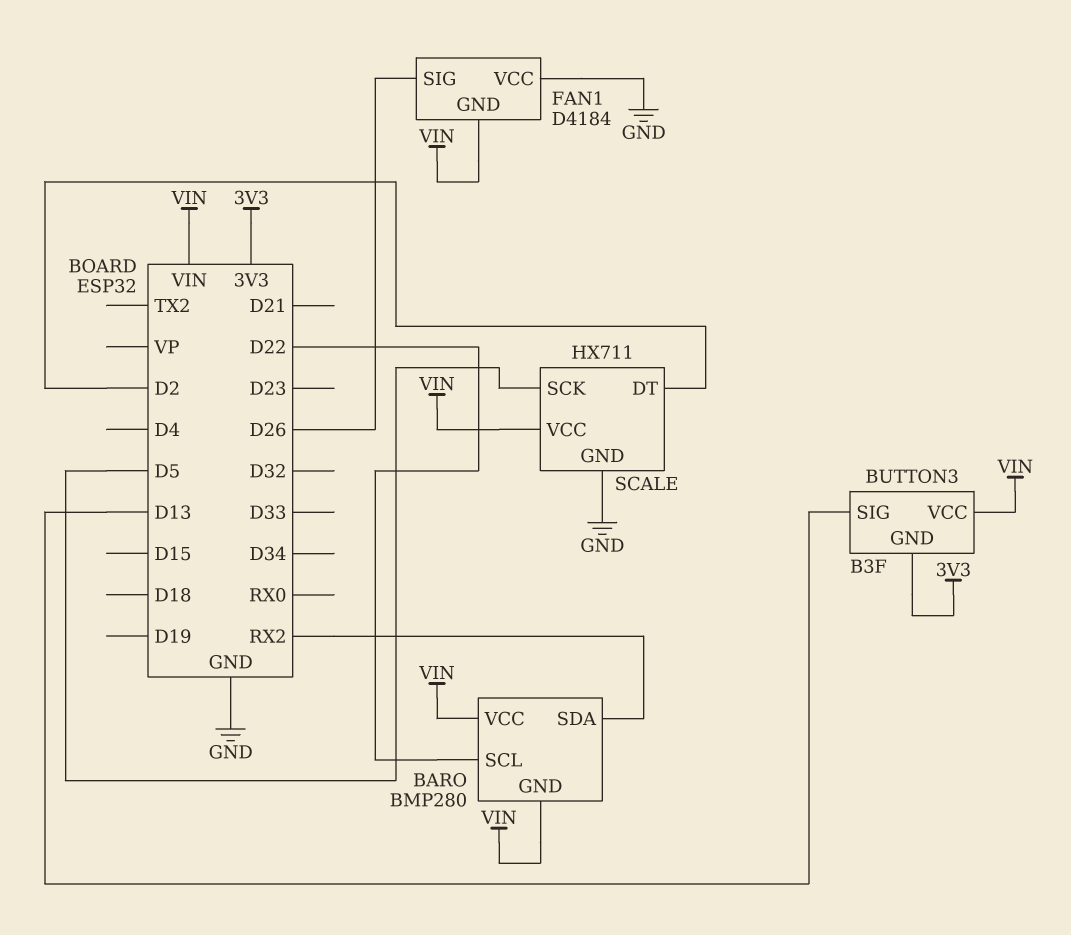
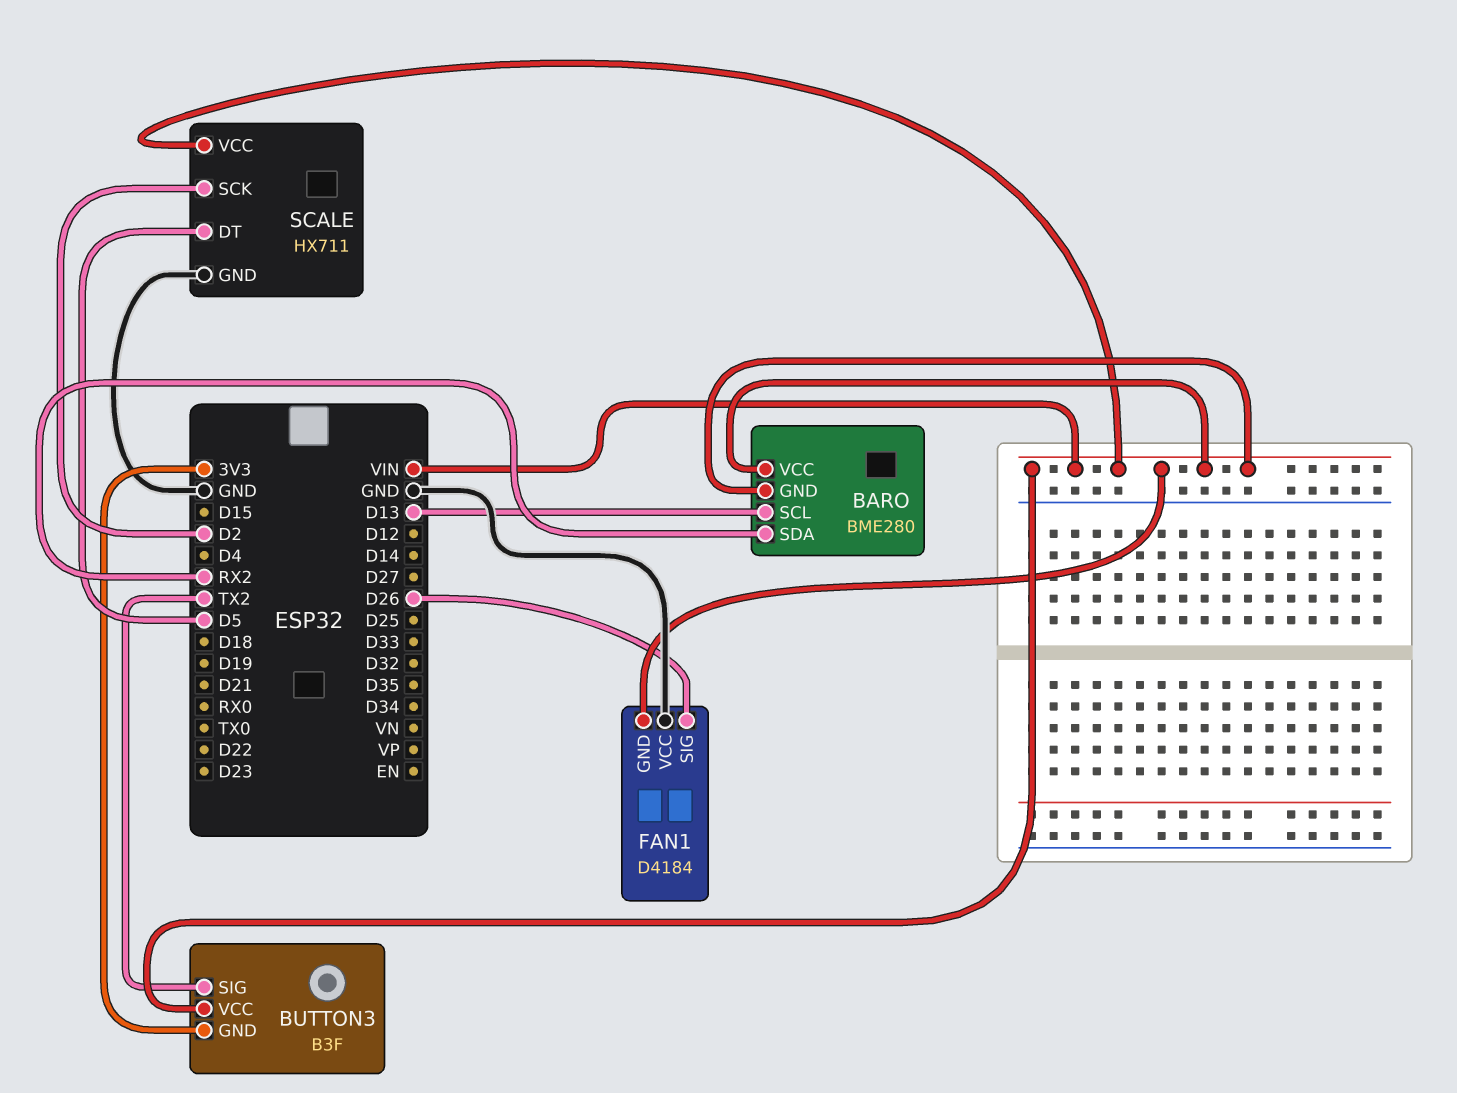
BARO: BMP280 -> BME280
BARO pin SCL: D22 -> D13
BUTTON3 pin SIG: D13 -> TX2
SCALE pin DT: D2 -> D5
SCALE pin SCK: D5 -> D2

